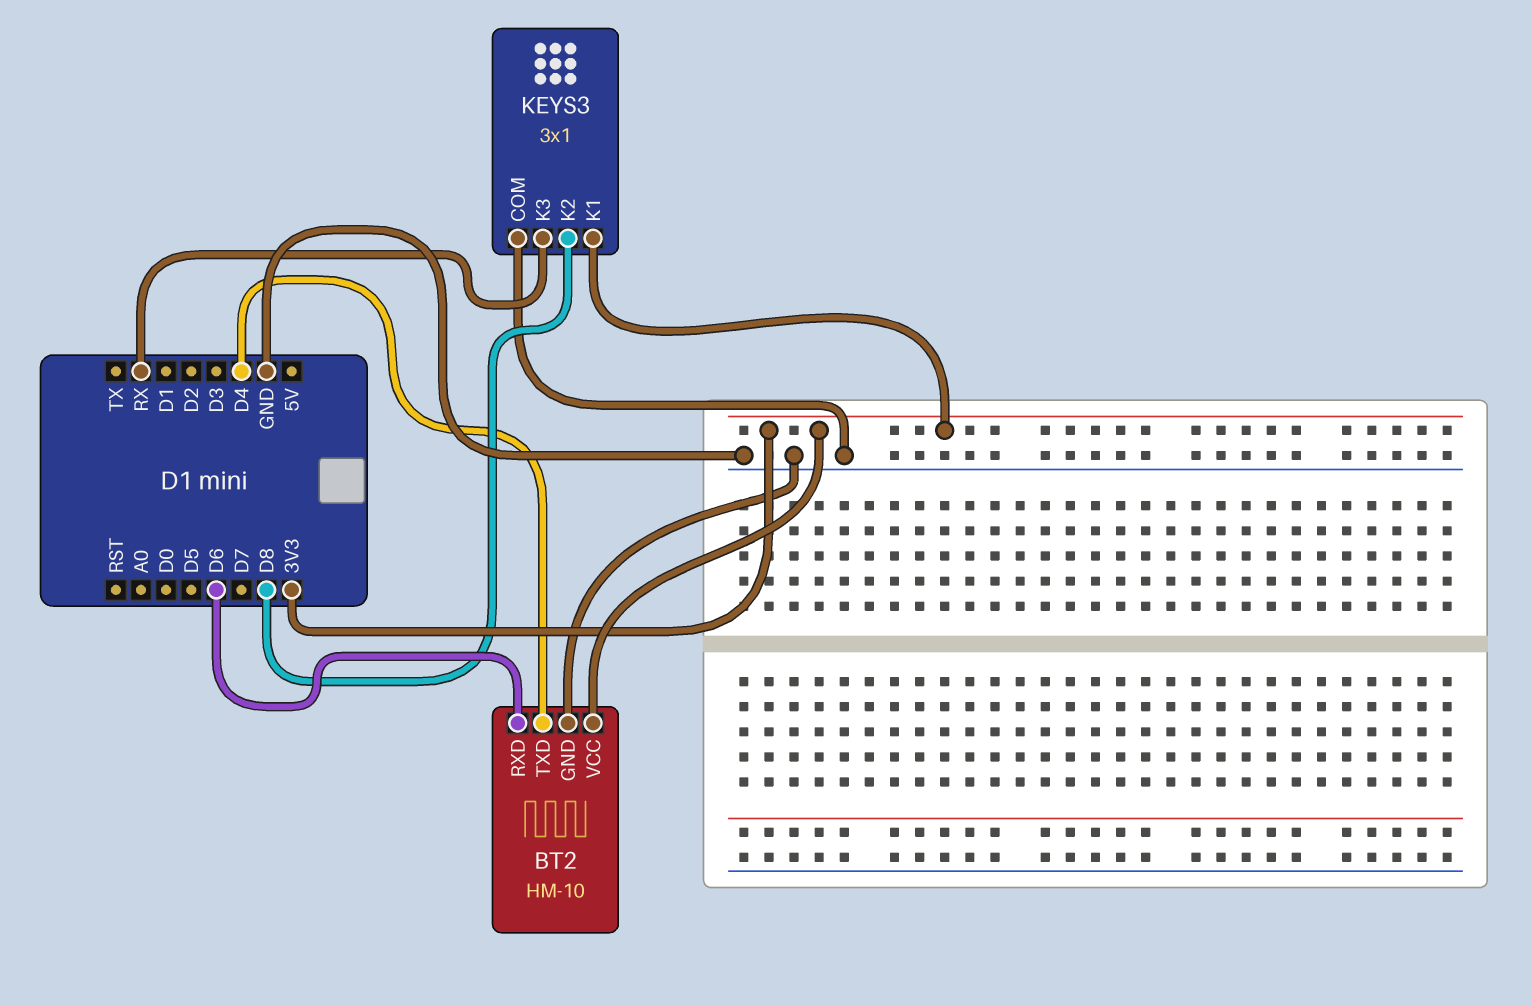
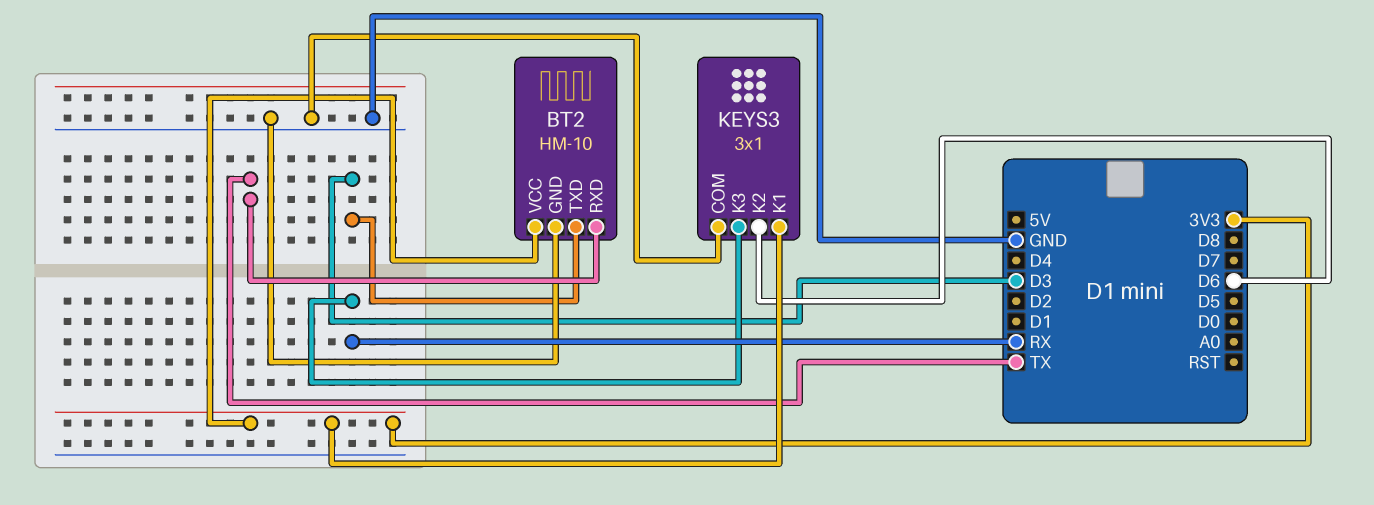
BT2 pin RXD: D6 -> TX
BT2 pin TXD: D4 -> D3
KEYS3 pin K2: D8 -> D6

